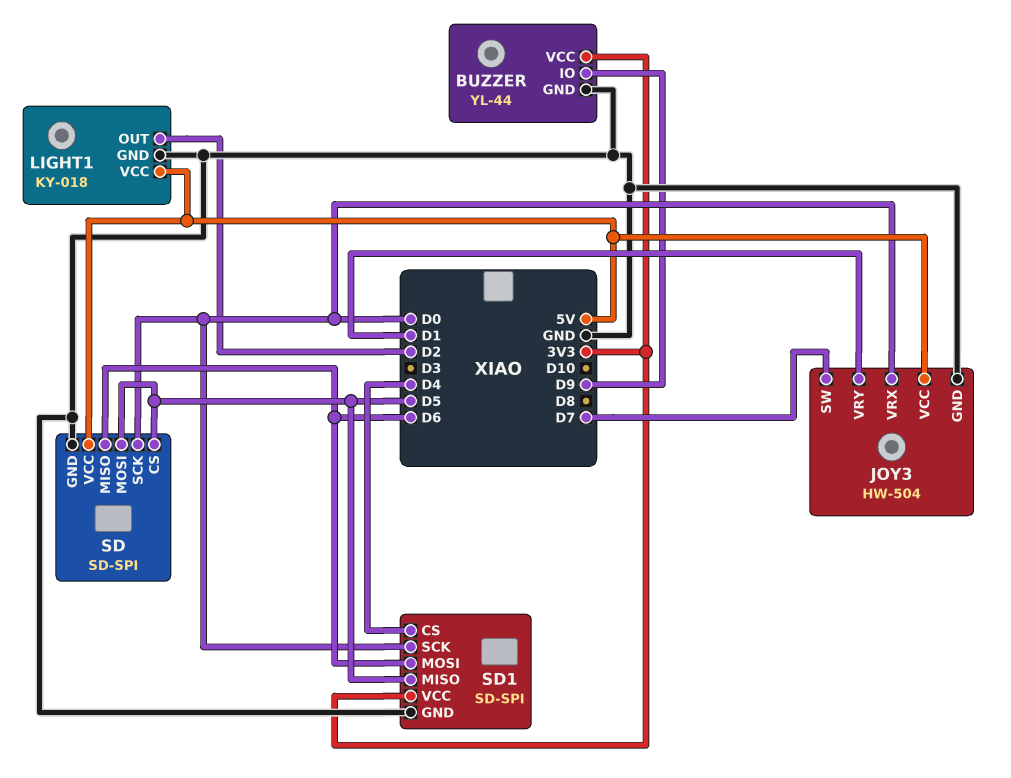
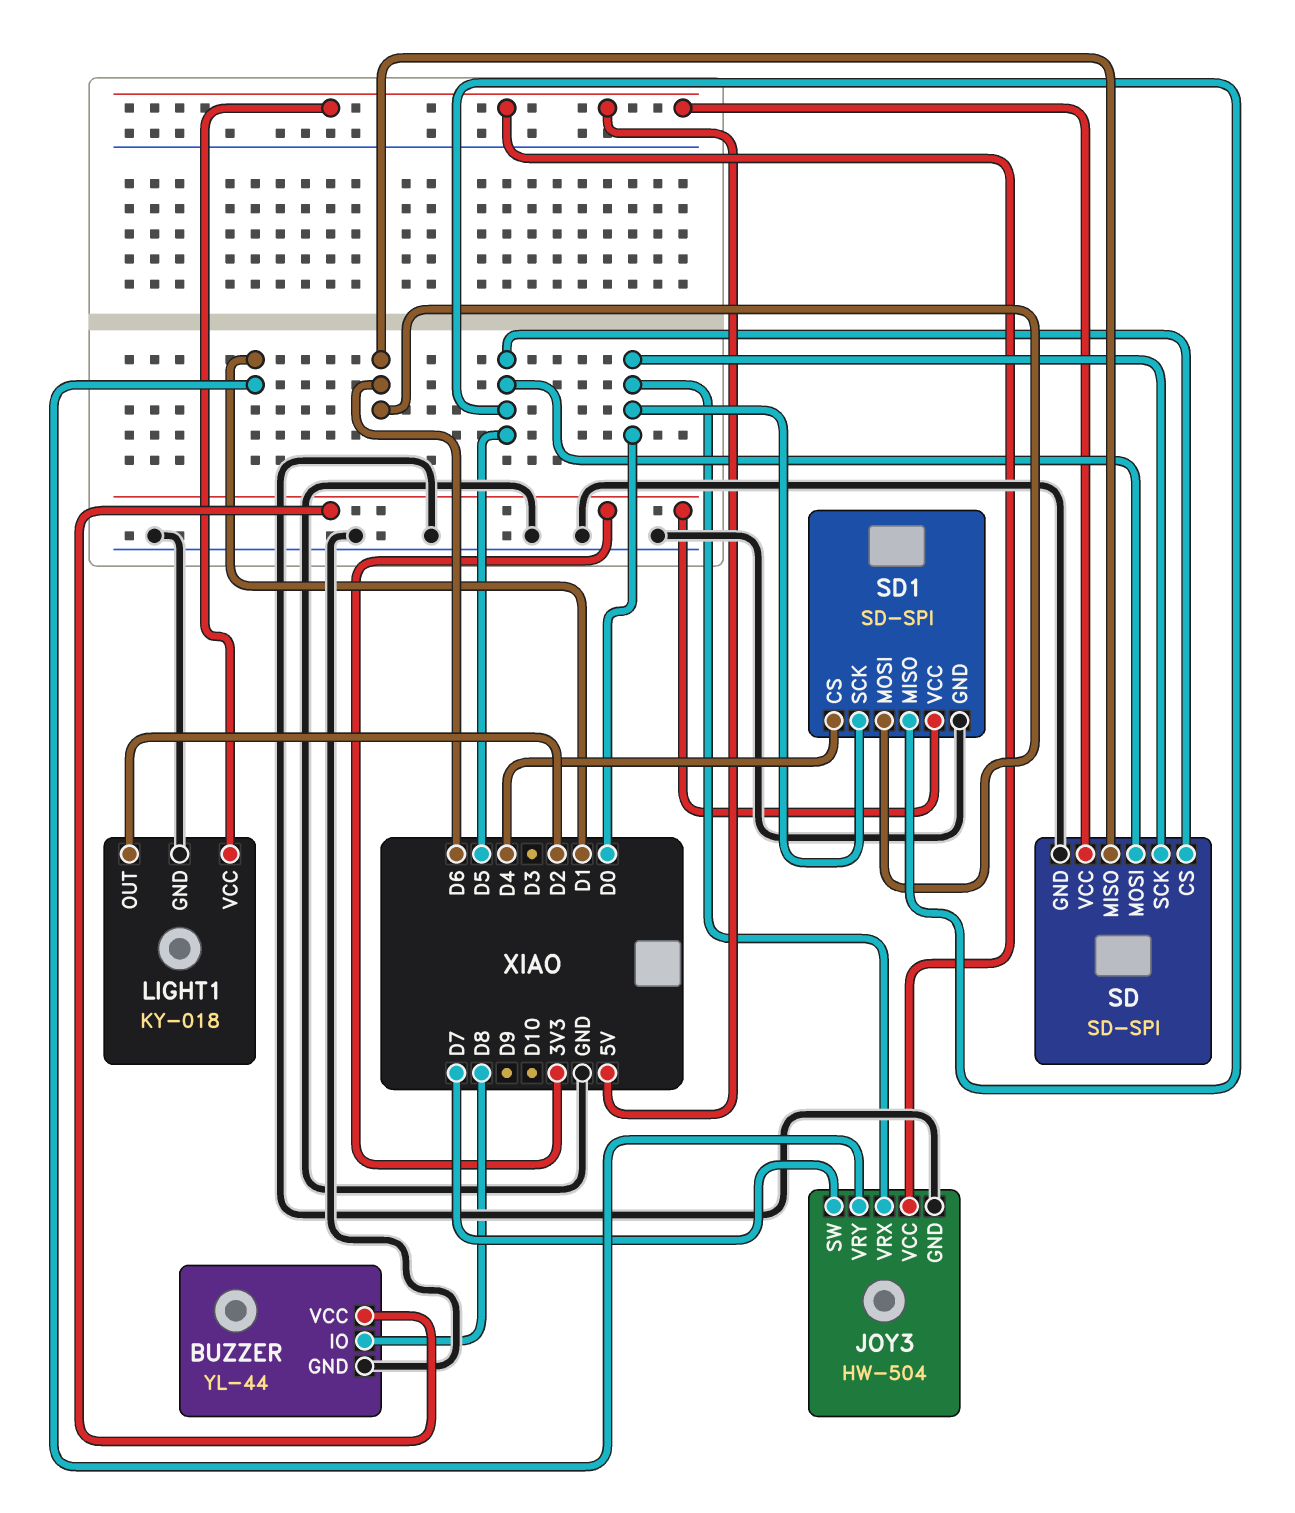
BUZZER pin IO: D9 -> D8

